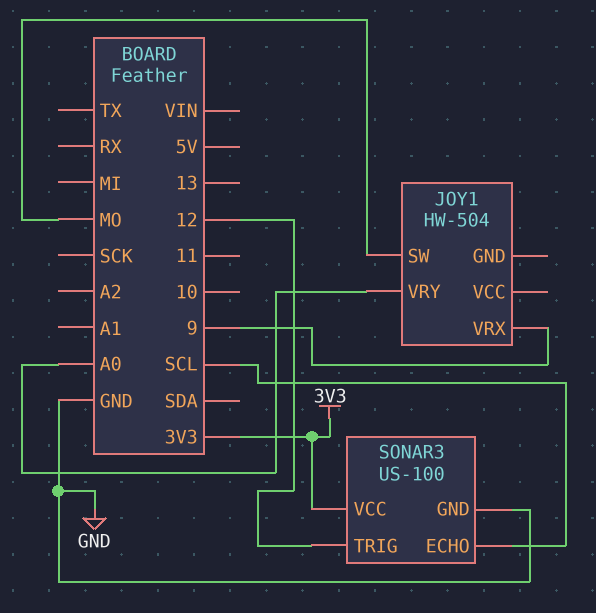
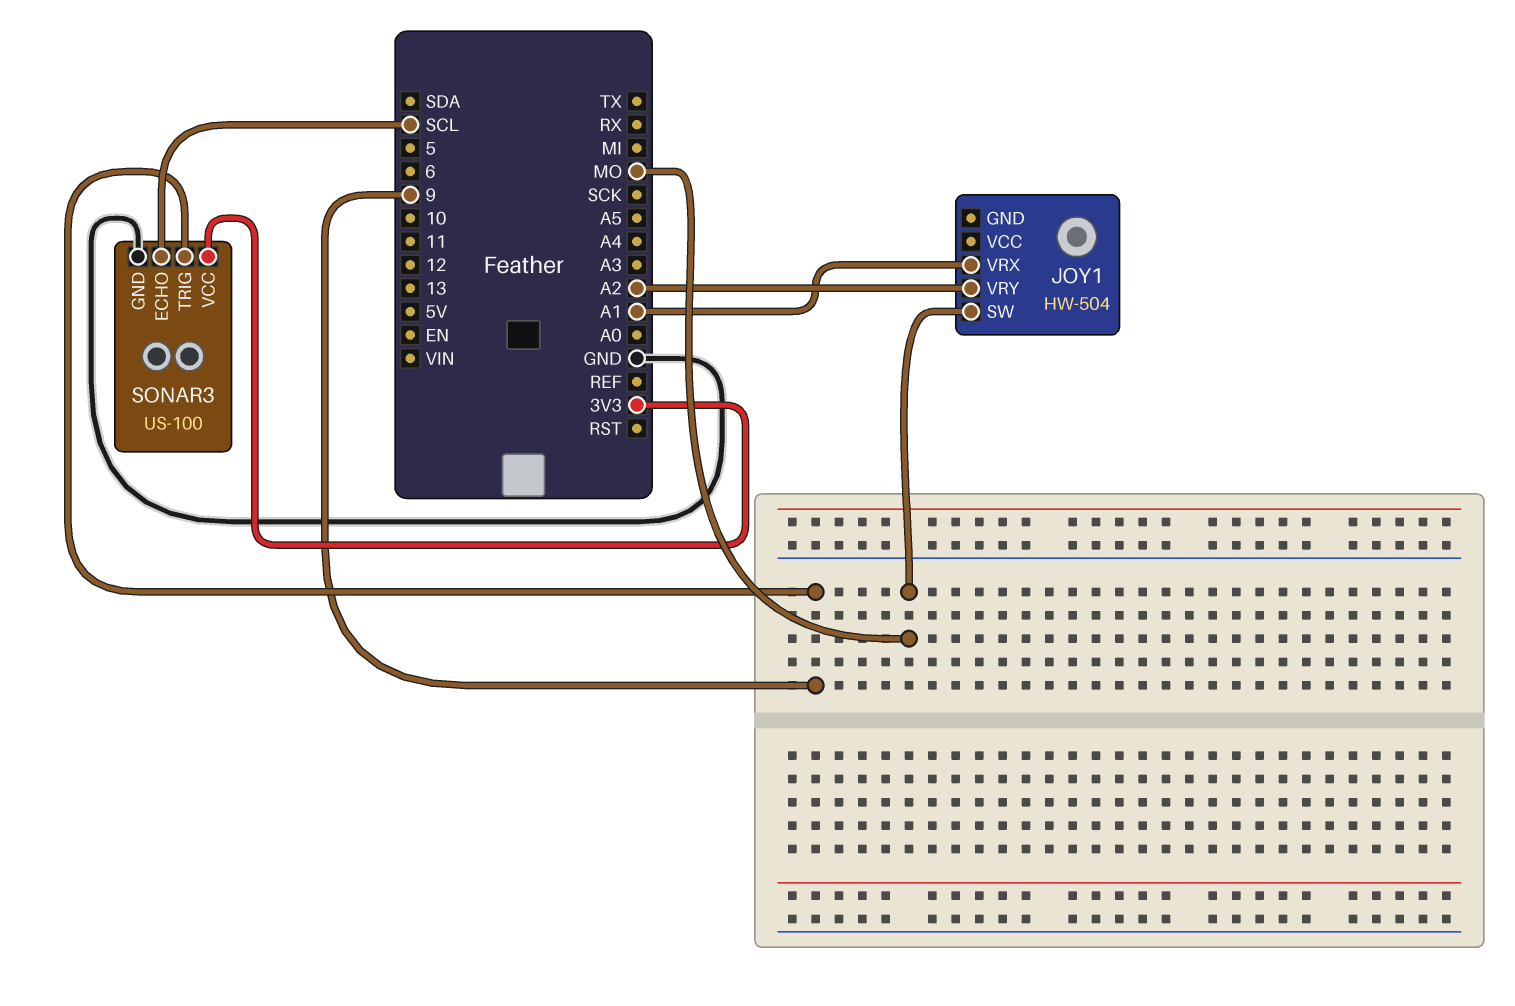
JOY1 pin VRX: 9 -> A1
JOY1 pin VRY: A0 -> A2
SONAR3 pin TRIG: 12 -> 9

